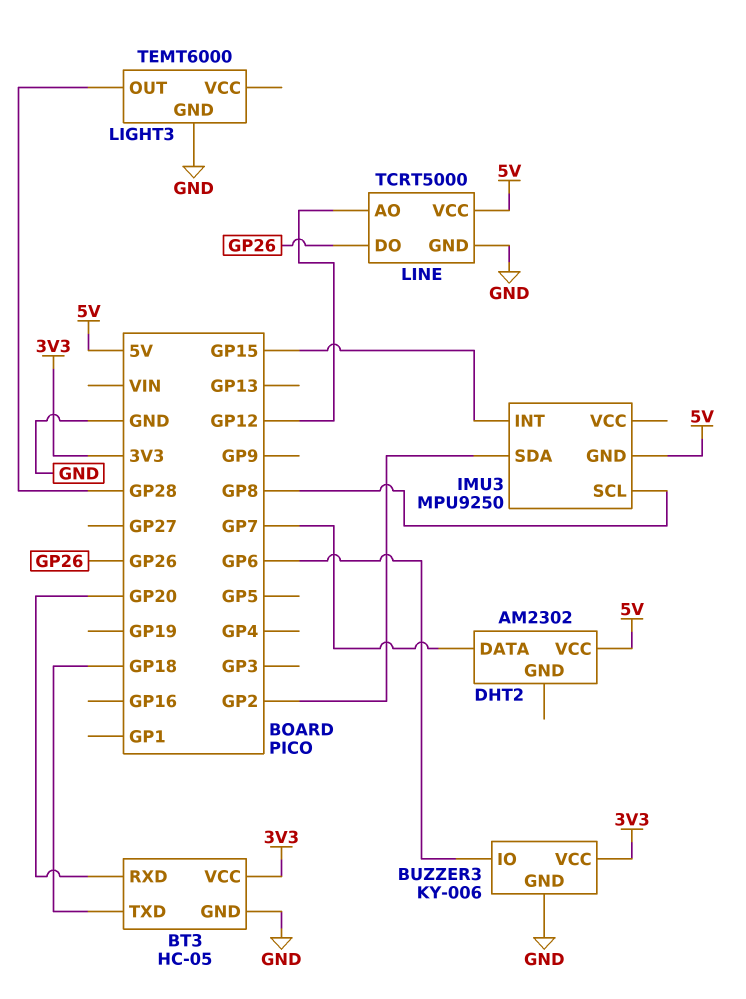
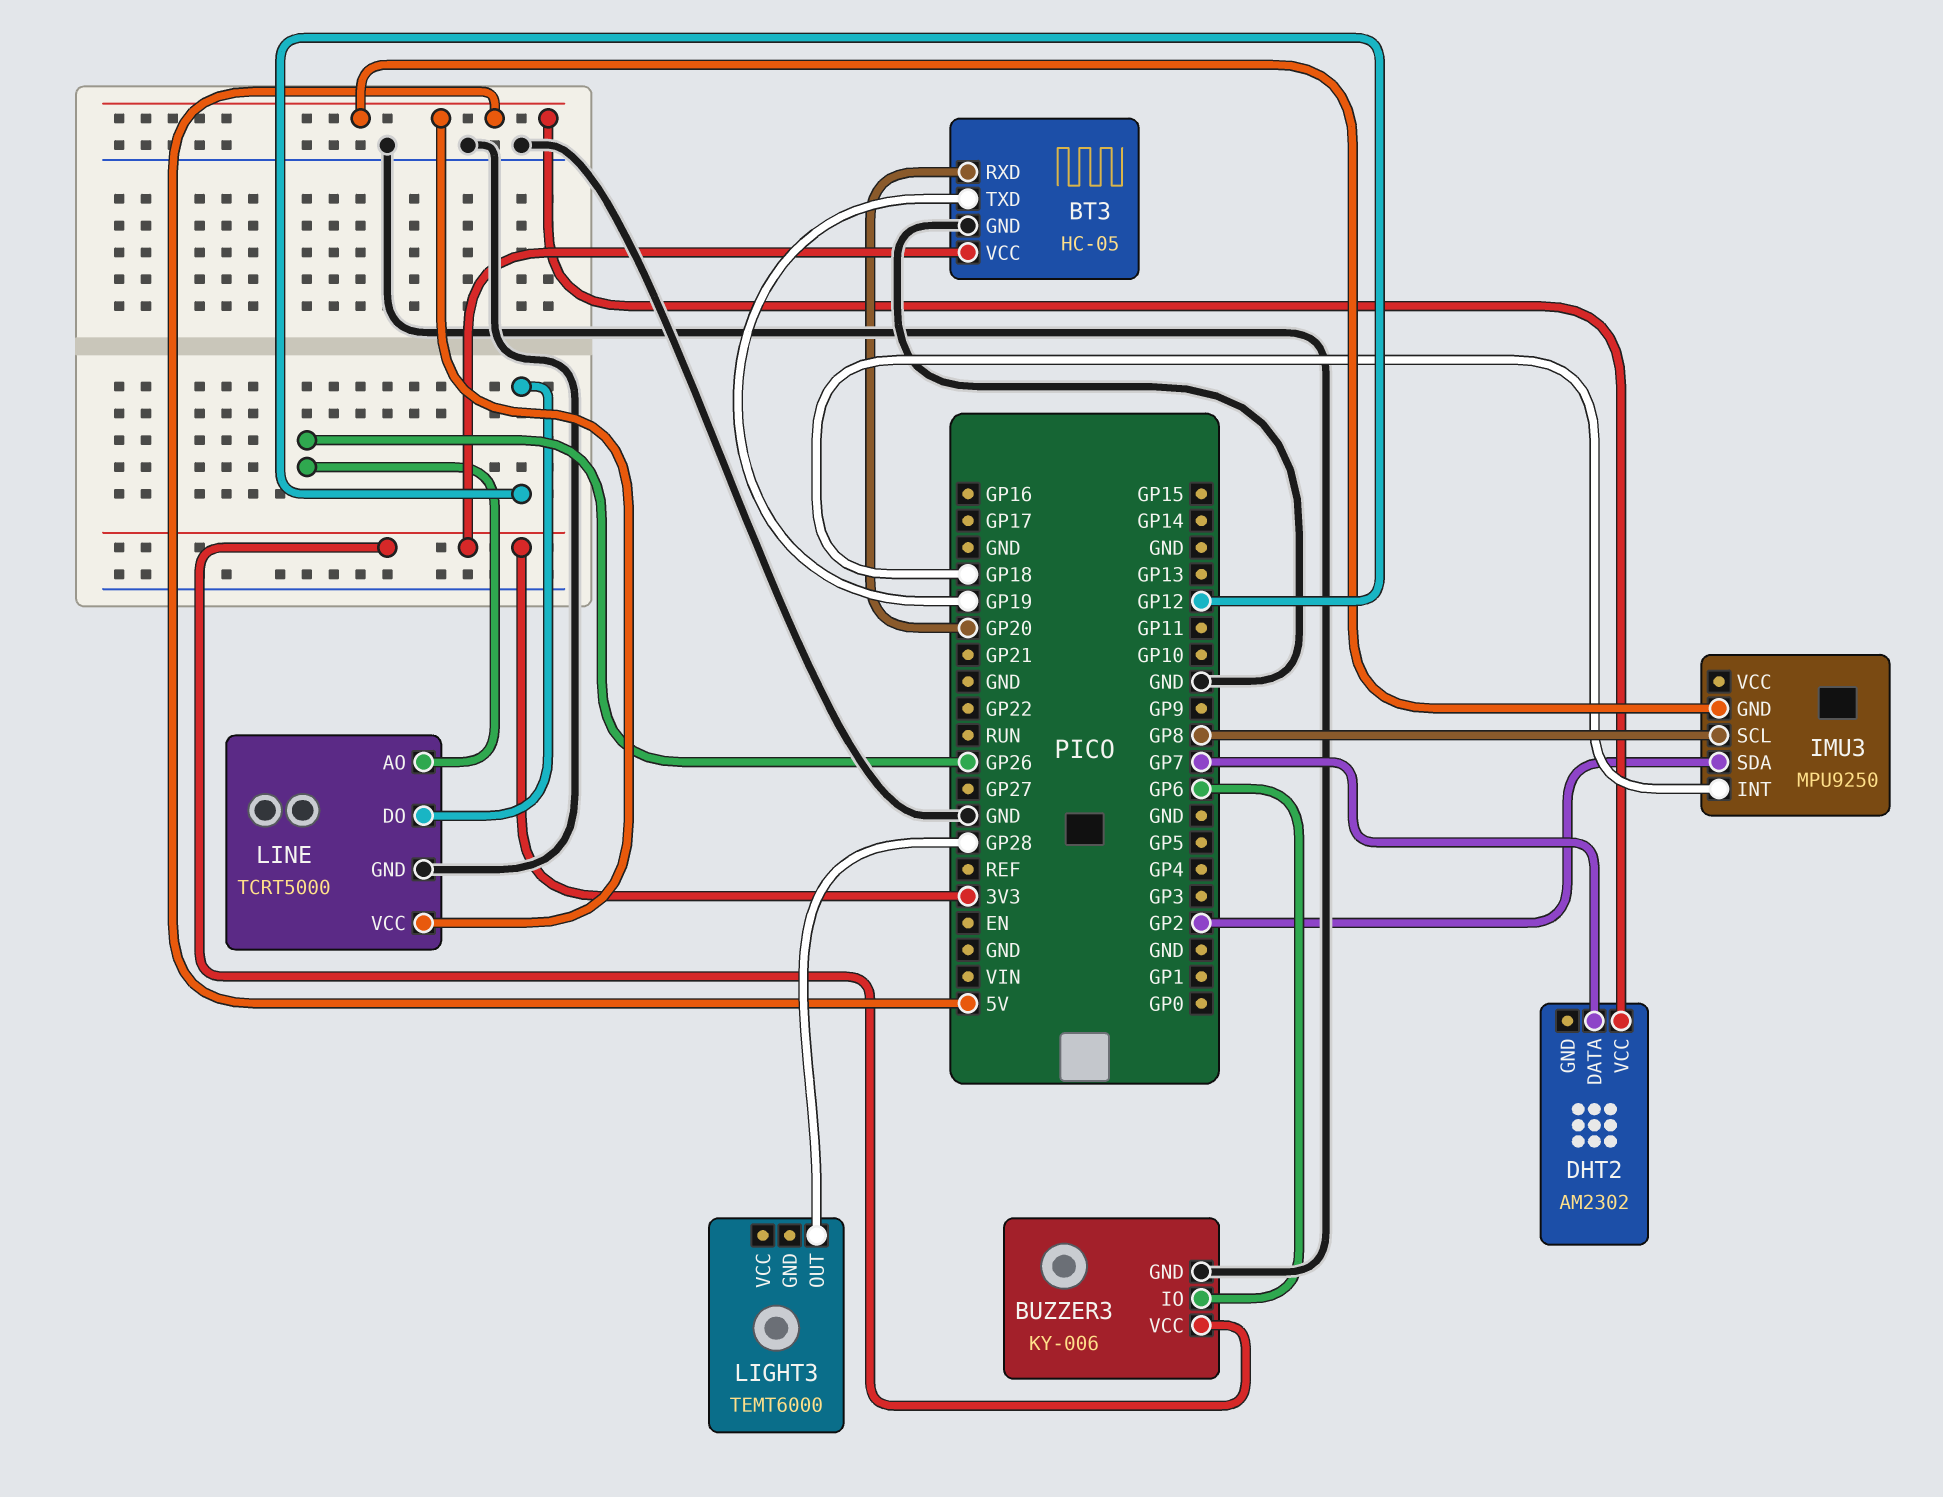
BT3 pin TXD: GP18 -> GP19
IMU3 pin INT: GP15 -> GP18
LIGHT3 pin GND: GND -> none
LINE pin AO: GP12 -> GP26
LINE pin DO: GP26 -> GP12

